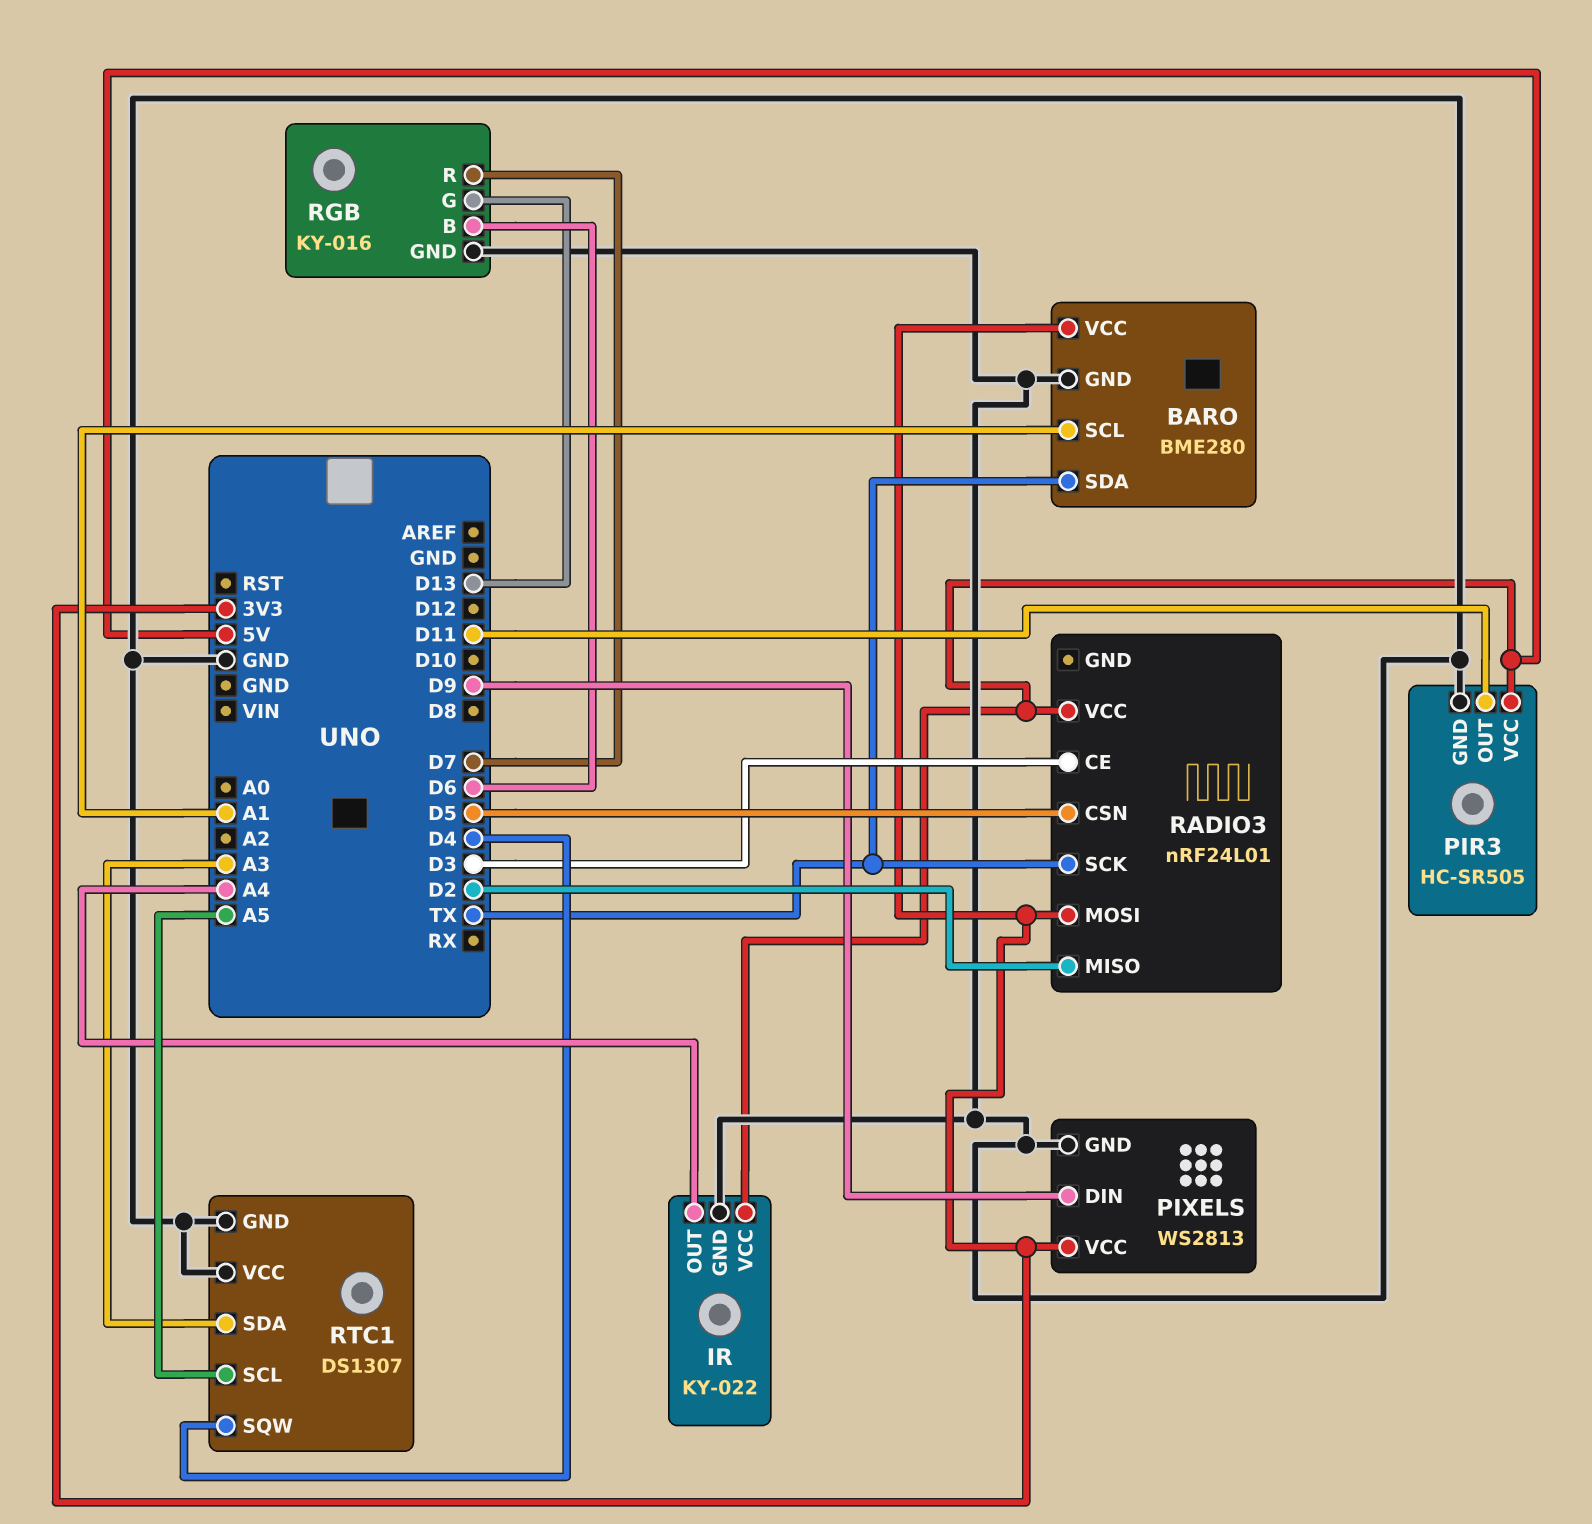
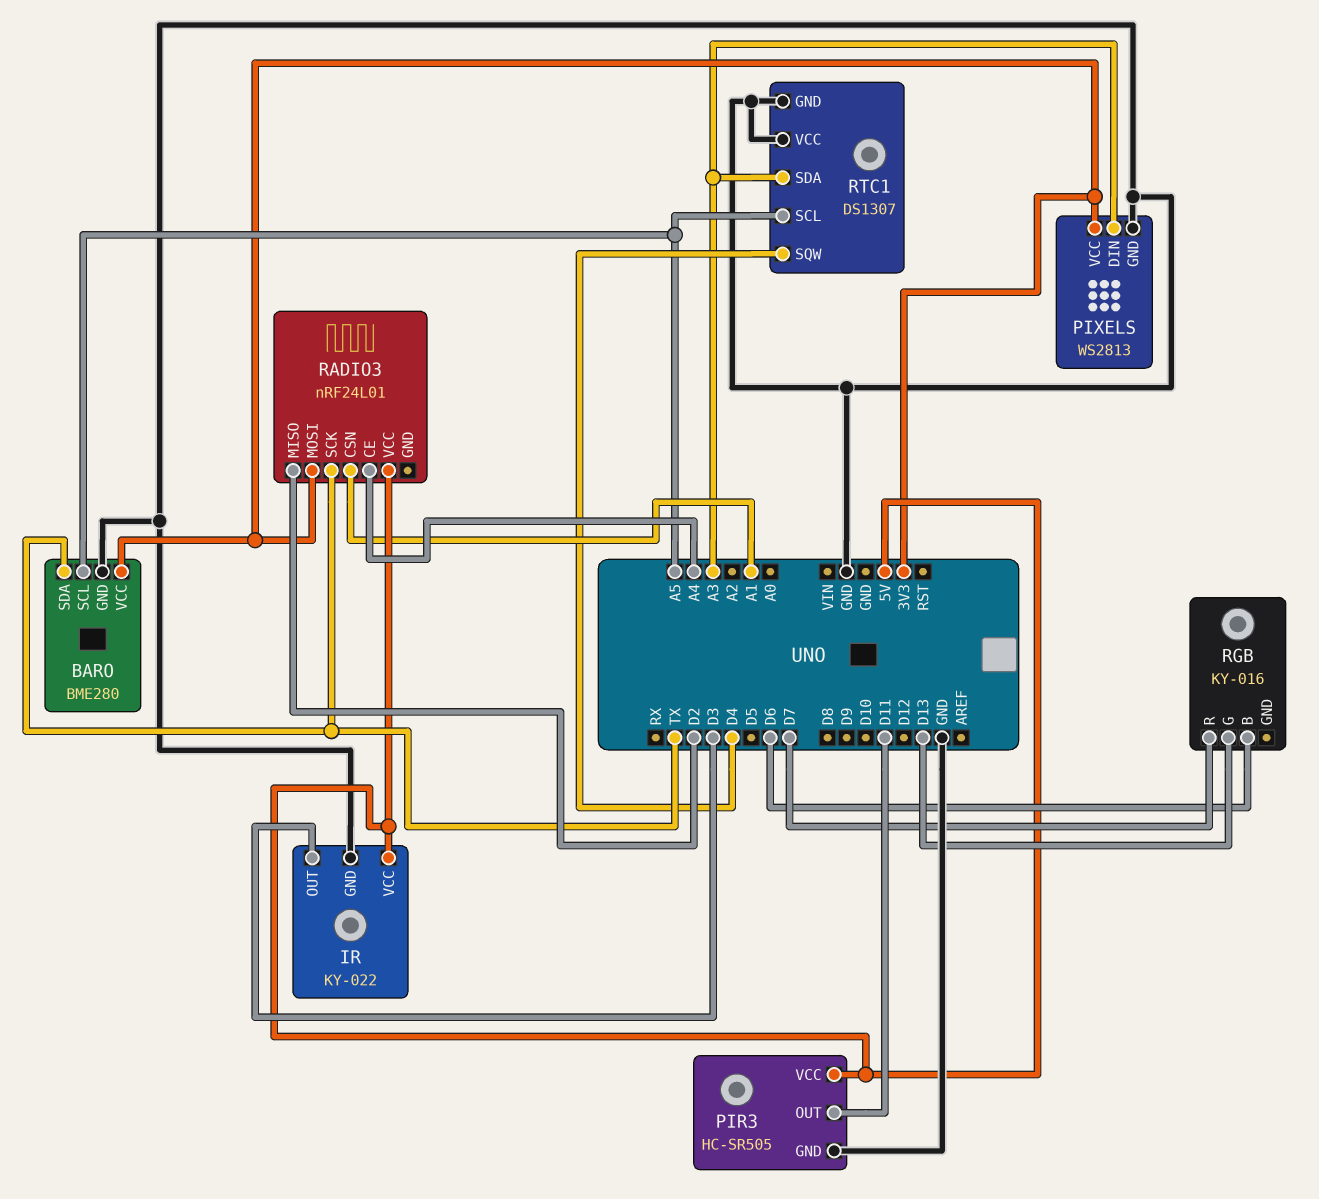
BARO pin SCL: A1 -> A5
IR pin OUT: A4 -> D3
PIXELS pin DIN: D9 -> A3
RADIO3 pin CE: D3 -> A4
RADIO3 pin CSN: D5 -> A1
RGB pin GND: GND -> none

